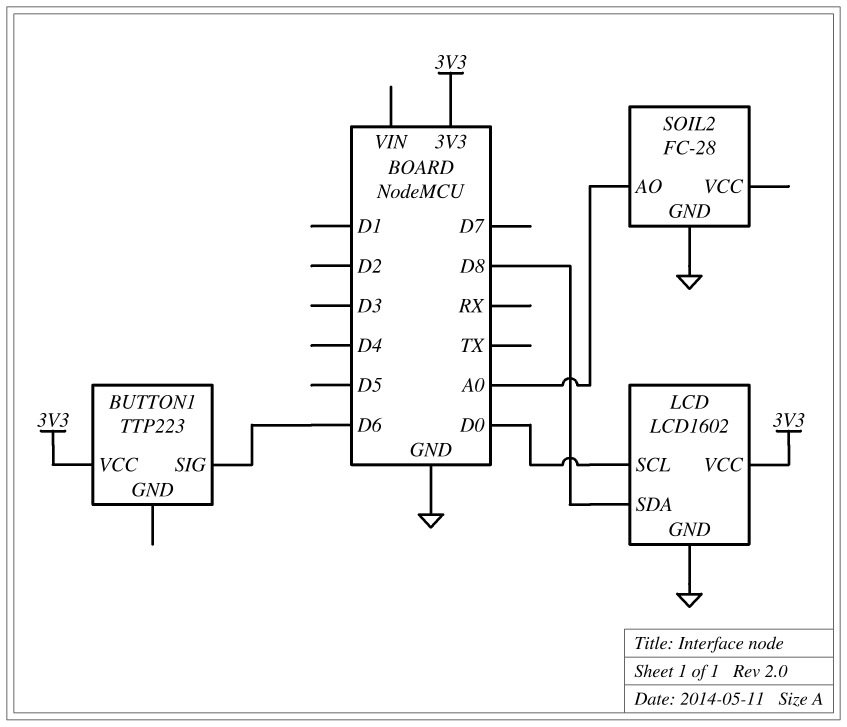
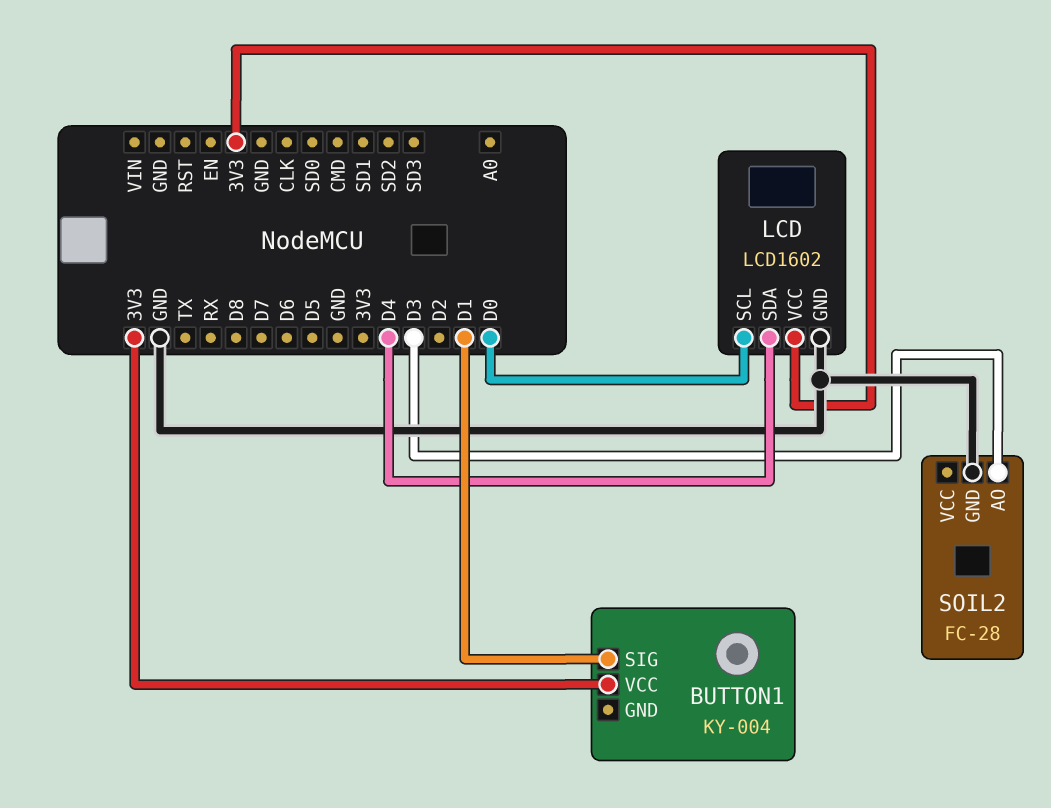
BUTTON1: TTP223 -> KY-004
BUTTON1 pin SIG: D6 -> D1
LCD pin SDA: D8 -> D4
SOIL2 pin AO: A0 -> D3

